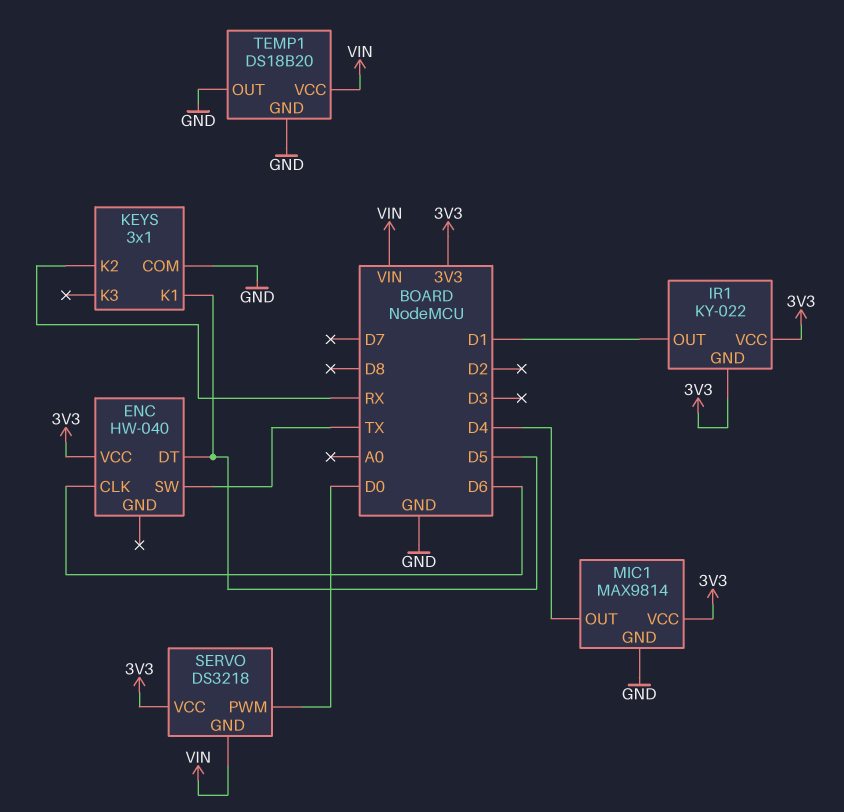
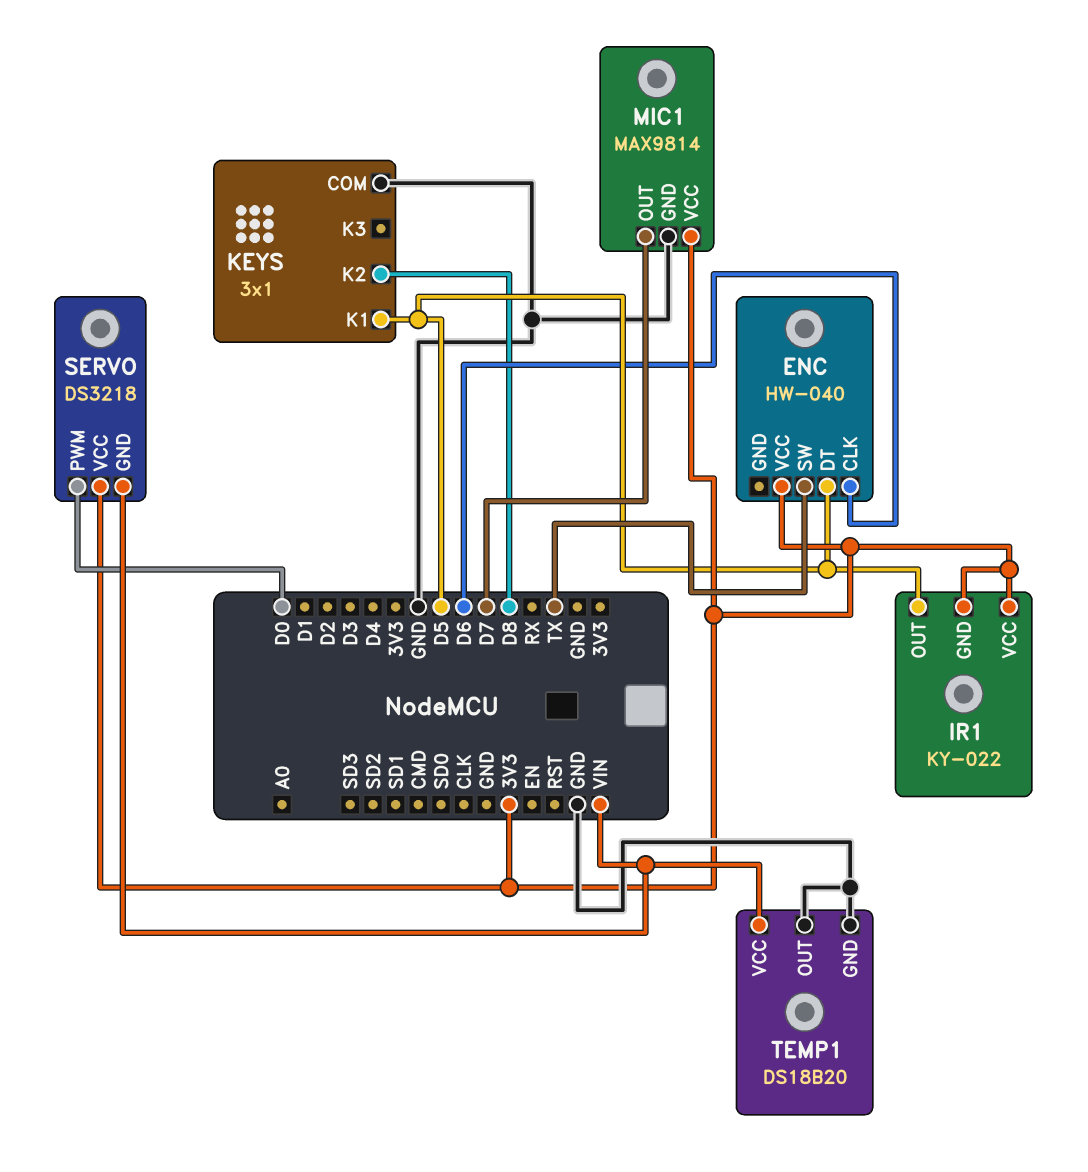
IR1 pin OUT: D1 -> D5
KEYS pin K2: RX -> D8
MIC1 pin OUT: D4 -> D7

